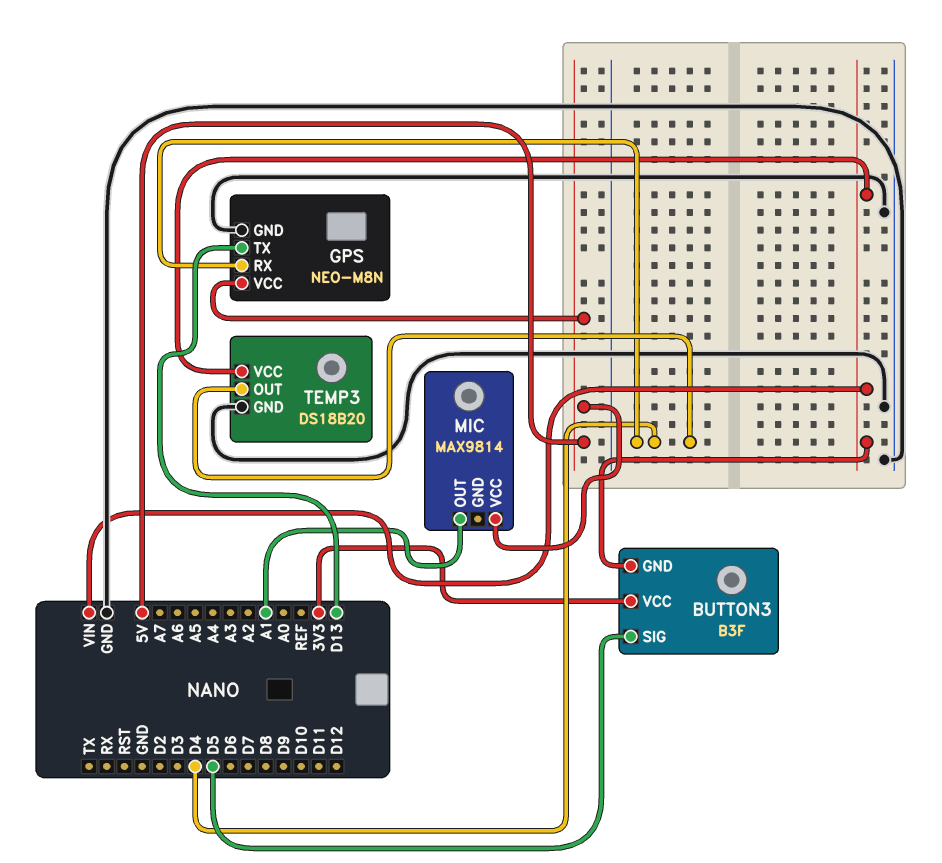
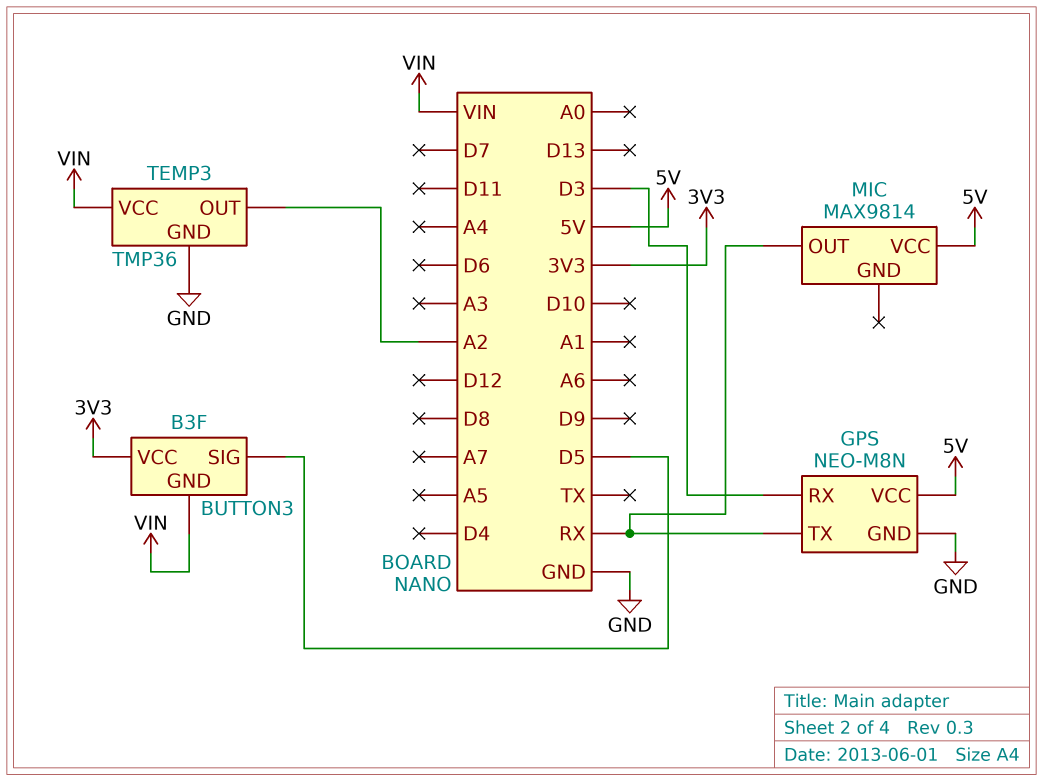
GPS pin RX: D4 -> D3
GPS pin TX: D13 -> RX
MIC pin OUT: A1 -> RX
TEMP3: DS18B20 -> TMP36
TEMP3 pin OUT: D4 -> A2

